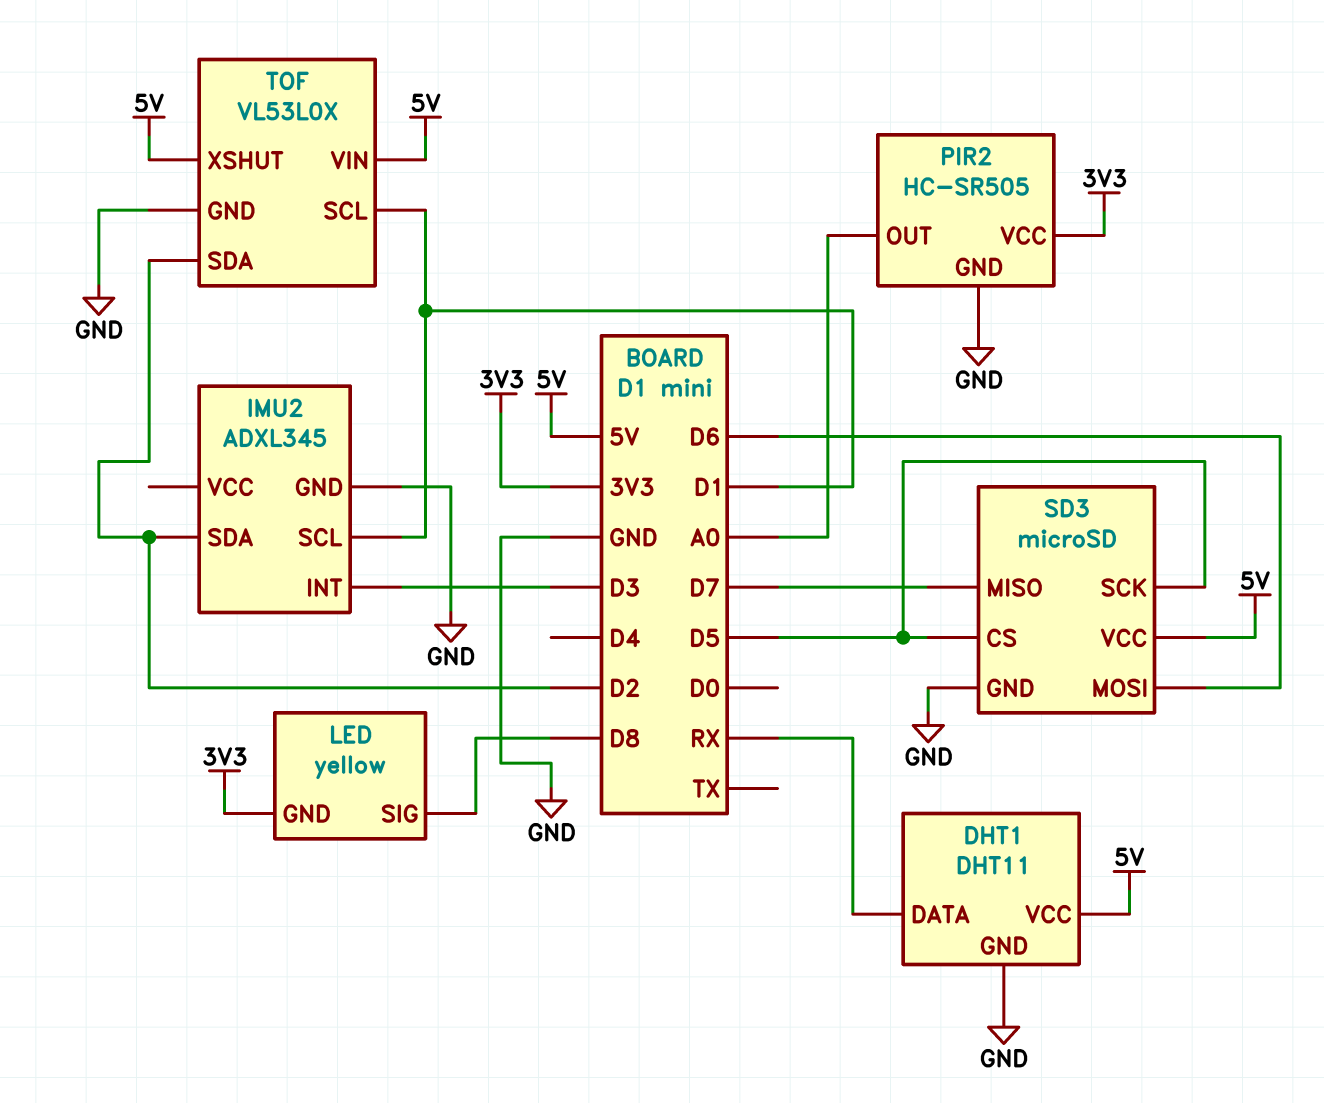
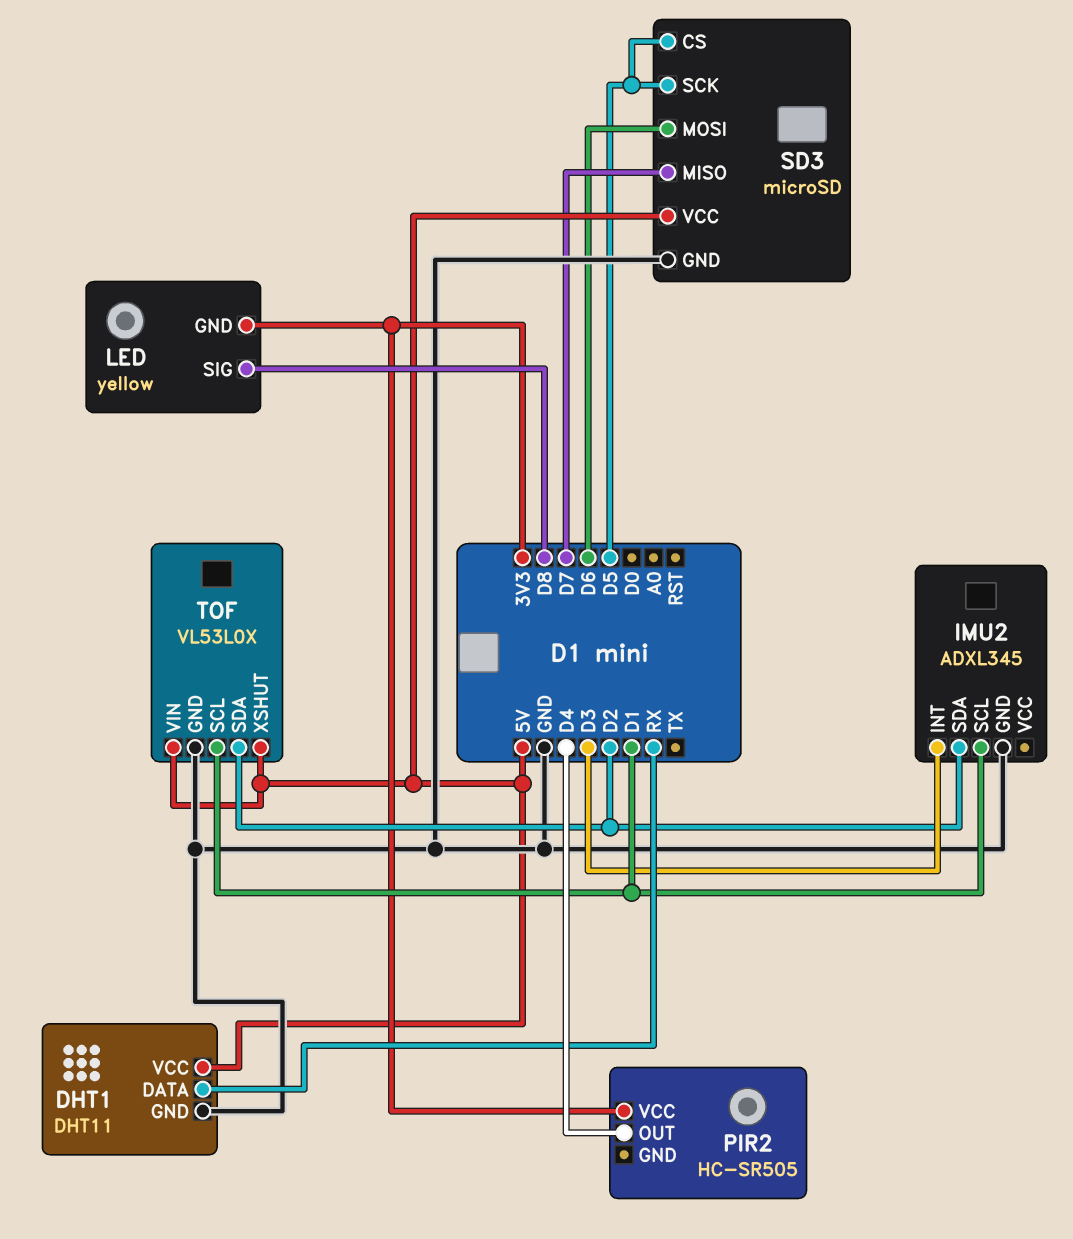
PIR2 pin GND: GND -> none
PIR2 pin OUT: A0 -> D4

